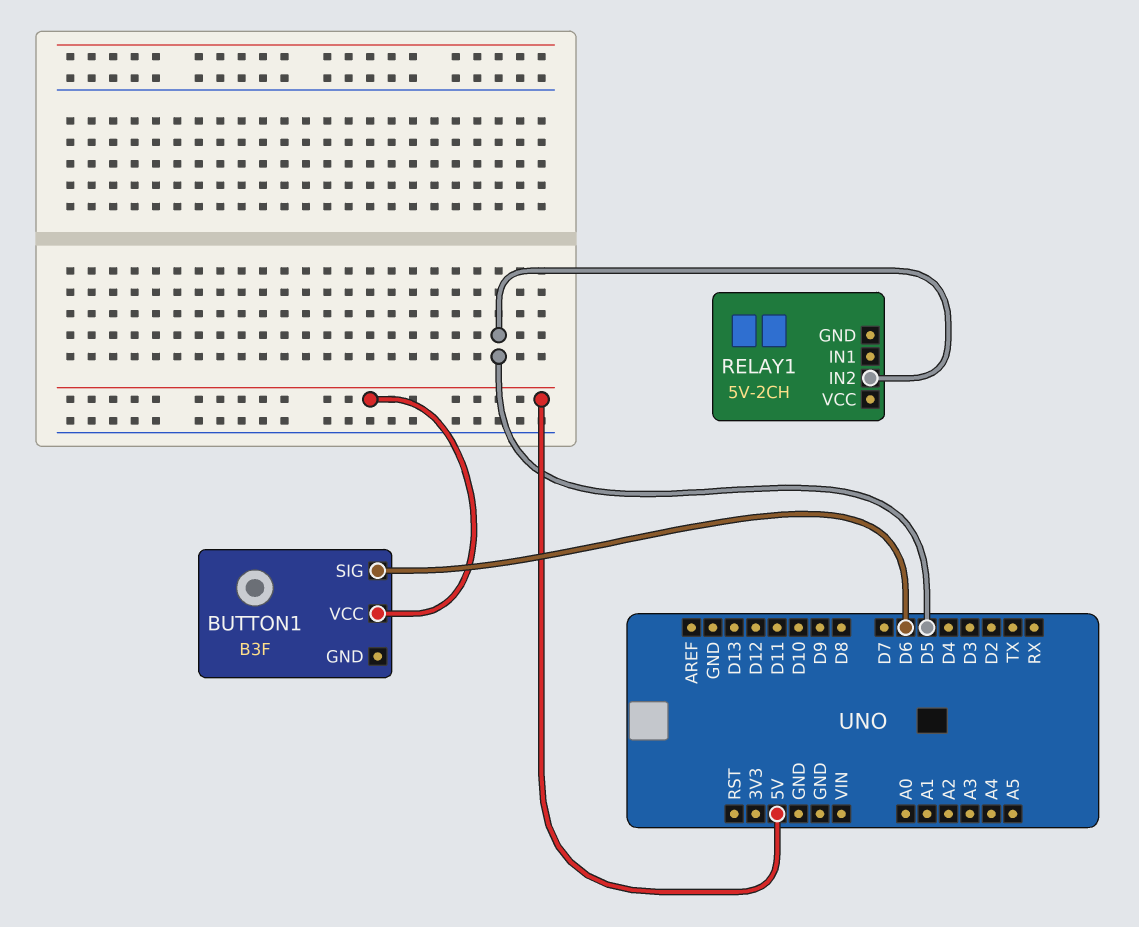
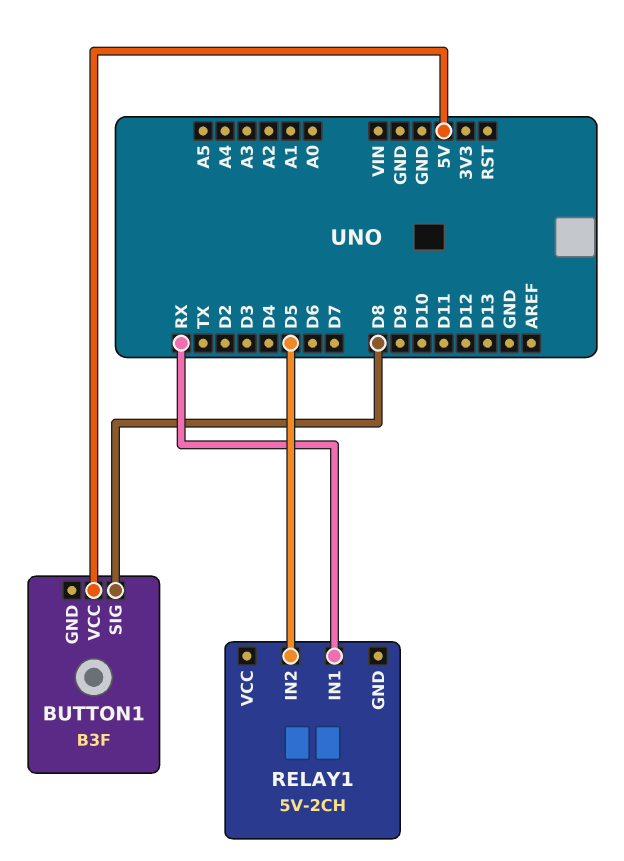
BUTTON1 pin SIG: D6 -> D8
RELAY1 pin IN1: none -> RX

